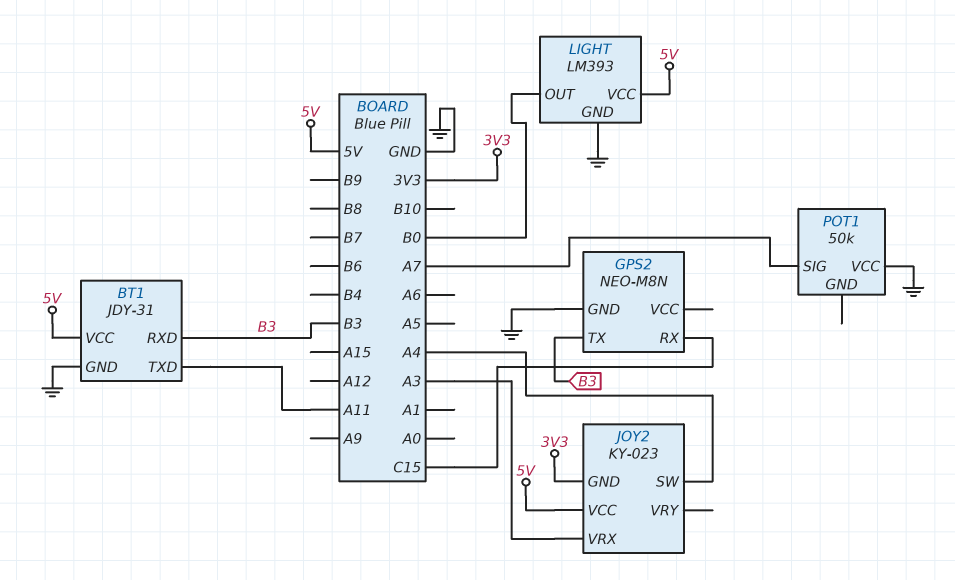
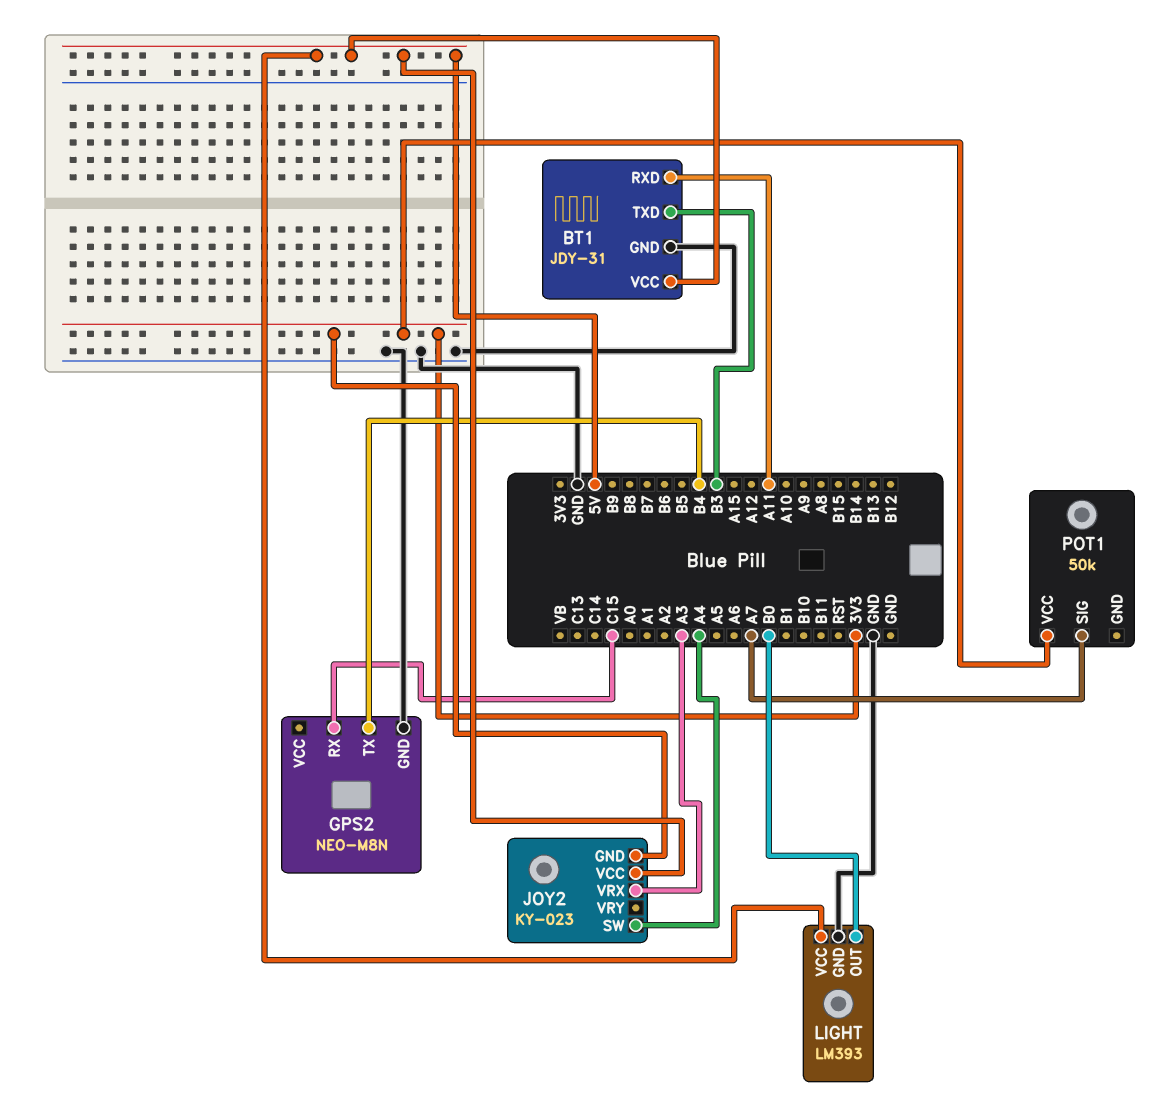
BT1 pin RXD: B3 -> A11
BT1 pin TXD: A11 -> B3
GPS2 pin TX: B3 -> B4
POT1 pin VCC: GND -> 3V3

